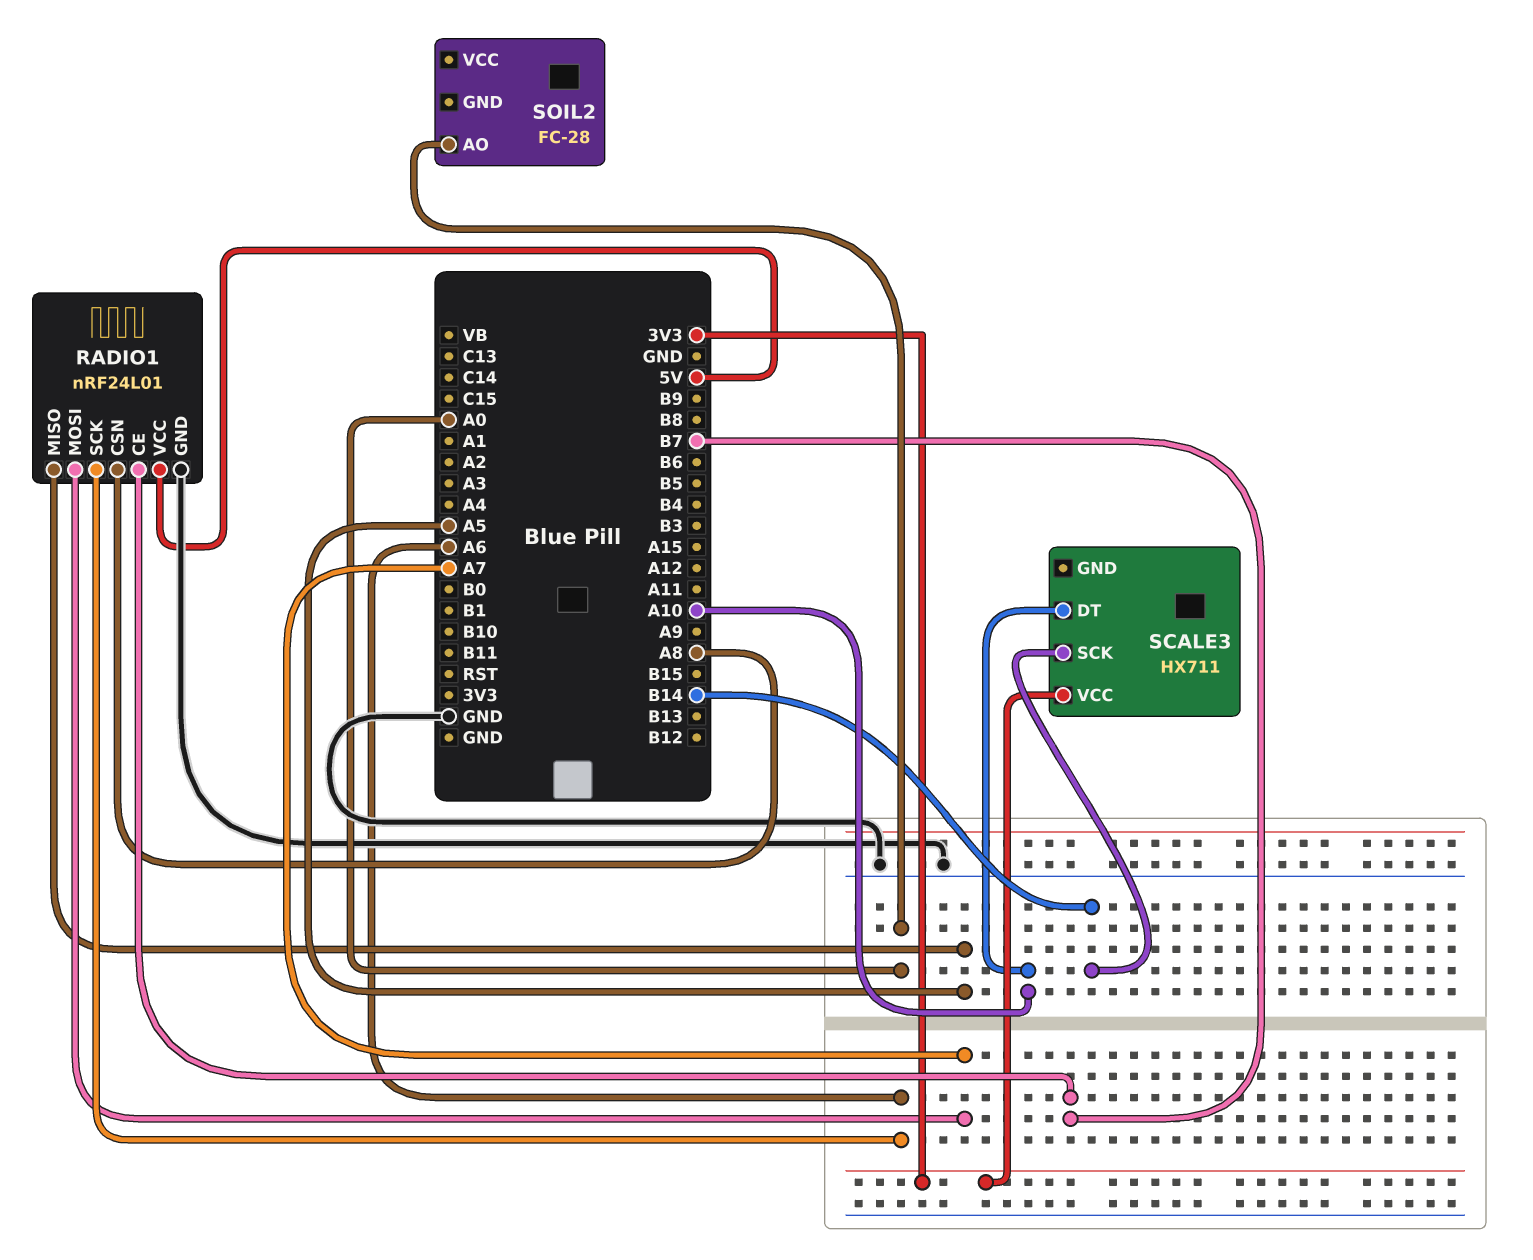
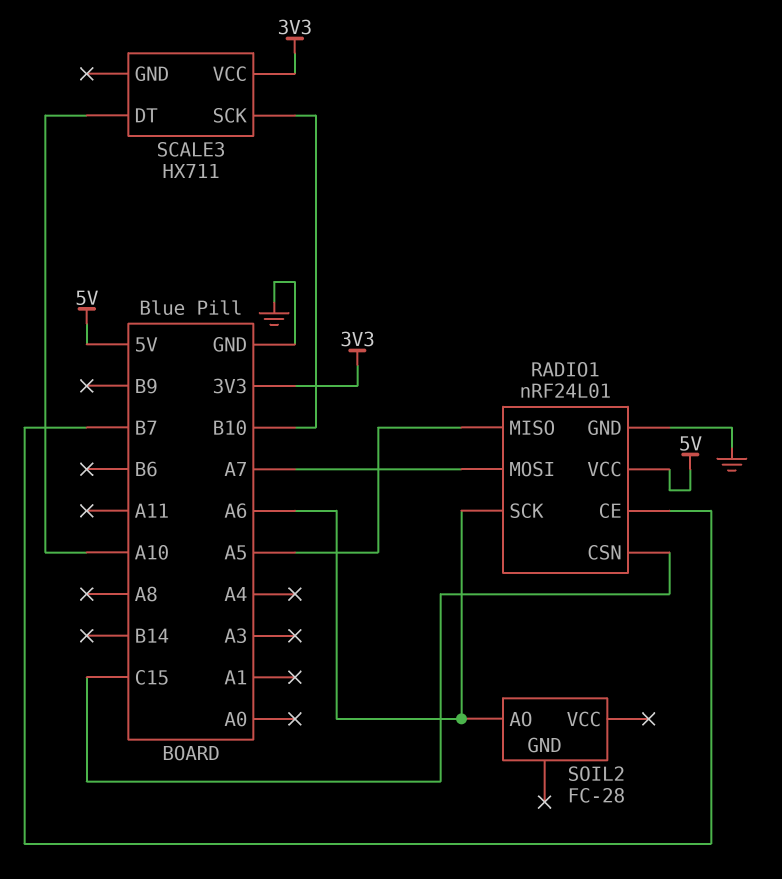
RADIO1 pin CSN: A8 -> C15
SCALE3 pin SCK: B14 -> B10
SOIL2 pin AO: A0 -> A6

